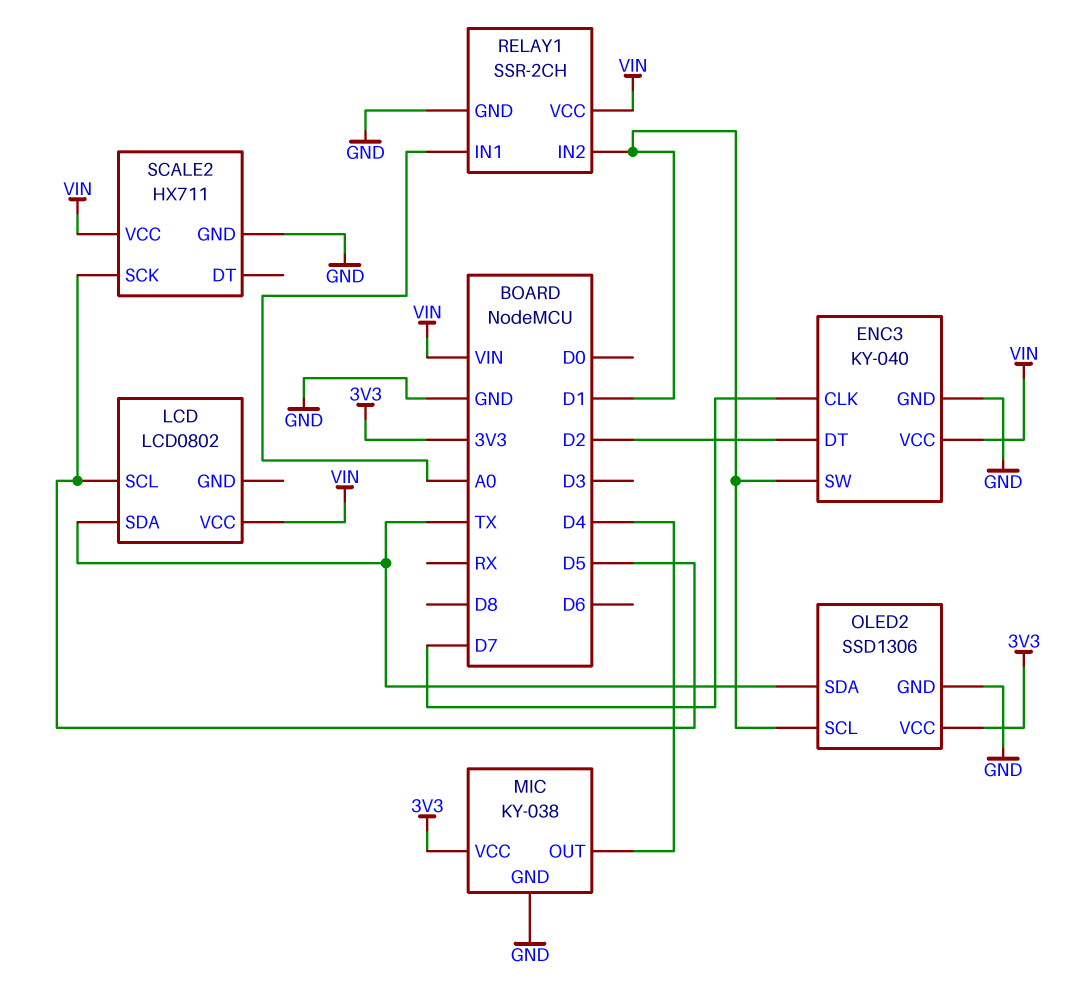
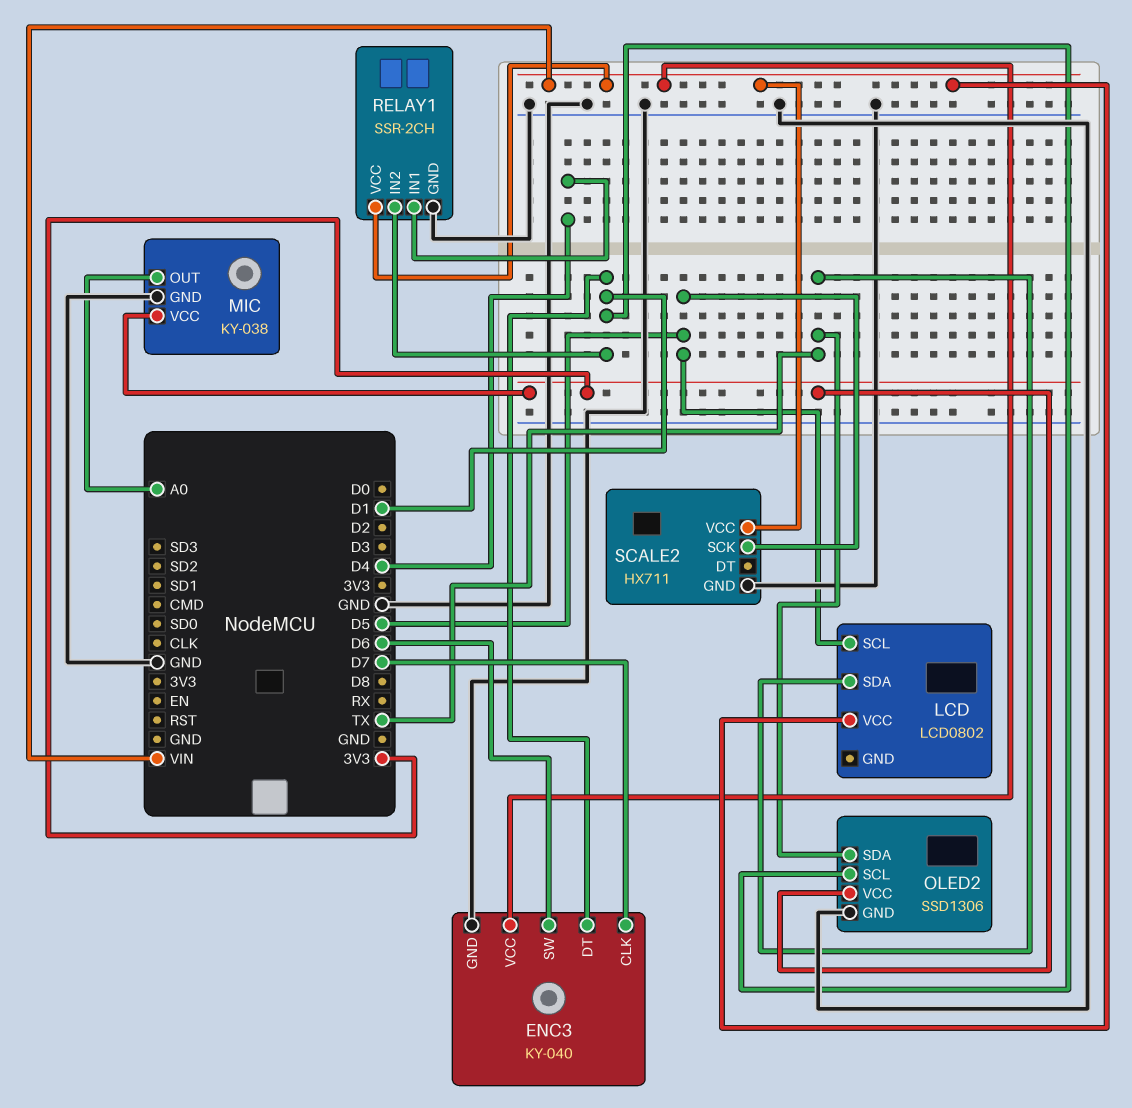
ENC3 pin DT: D2 -> D1
ENC3 pin SW: D1 -> D6
MIC pin OUT: D4 -> A0
RELAY1 pin IN1: A0 -> D4

